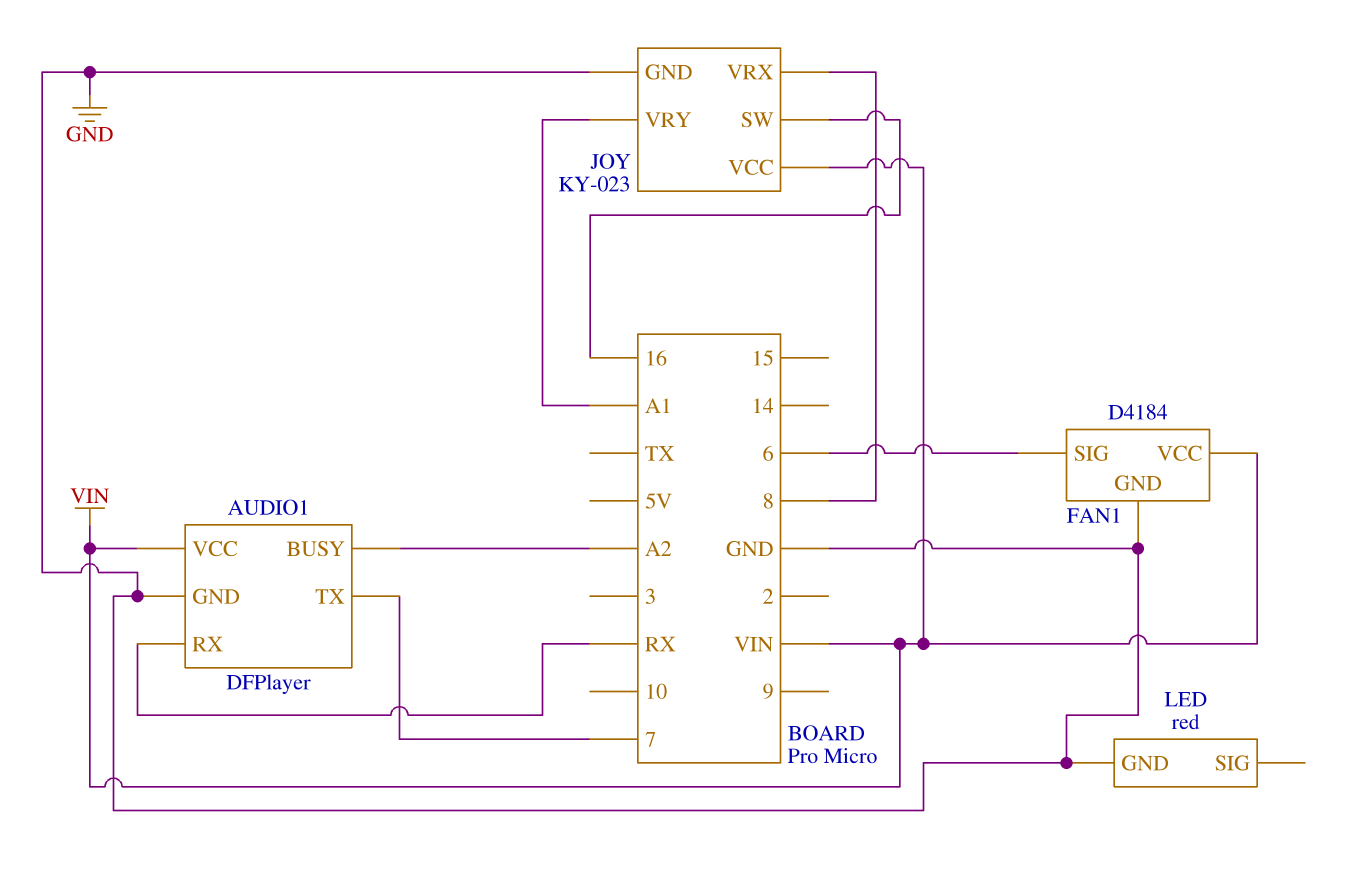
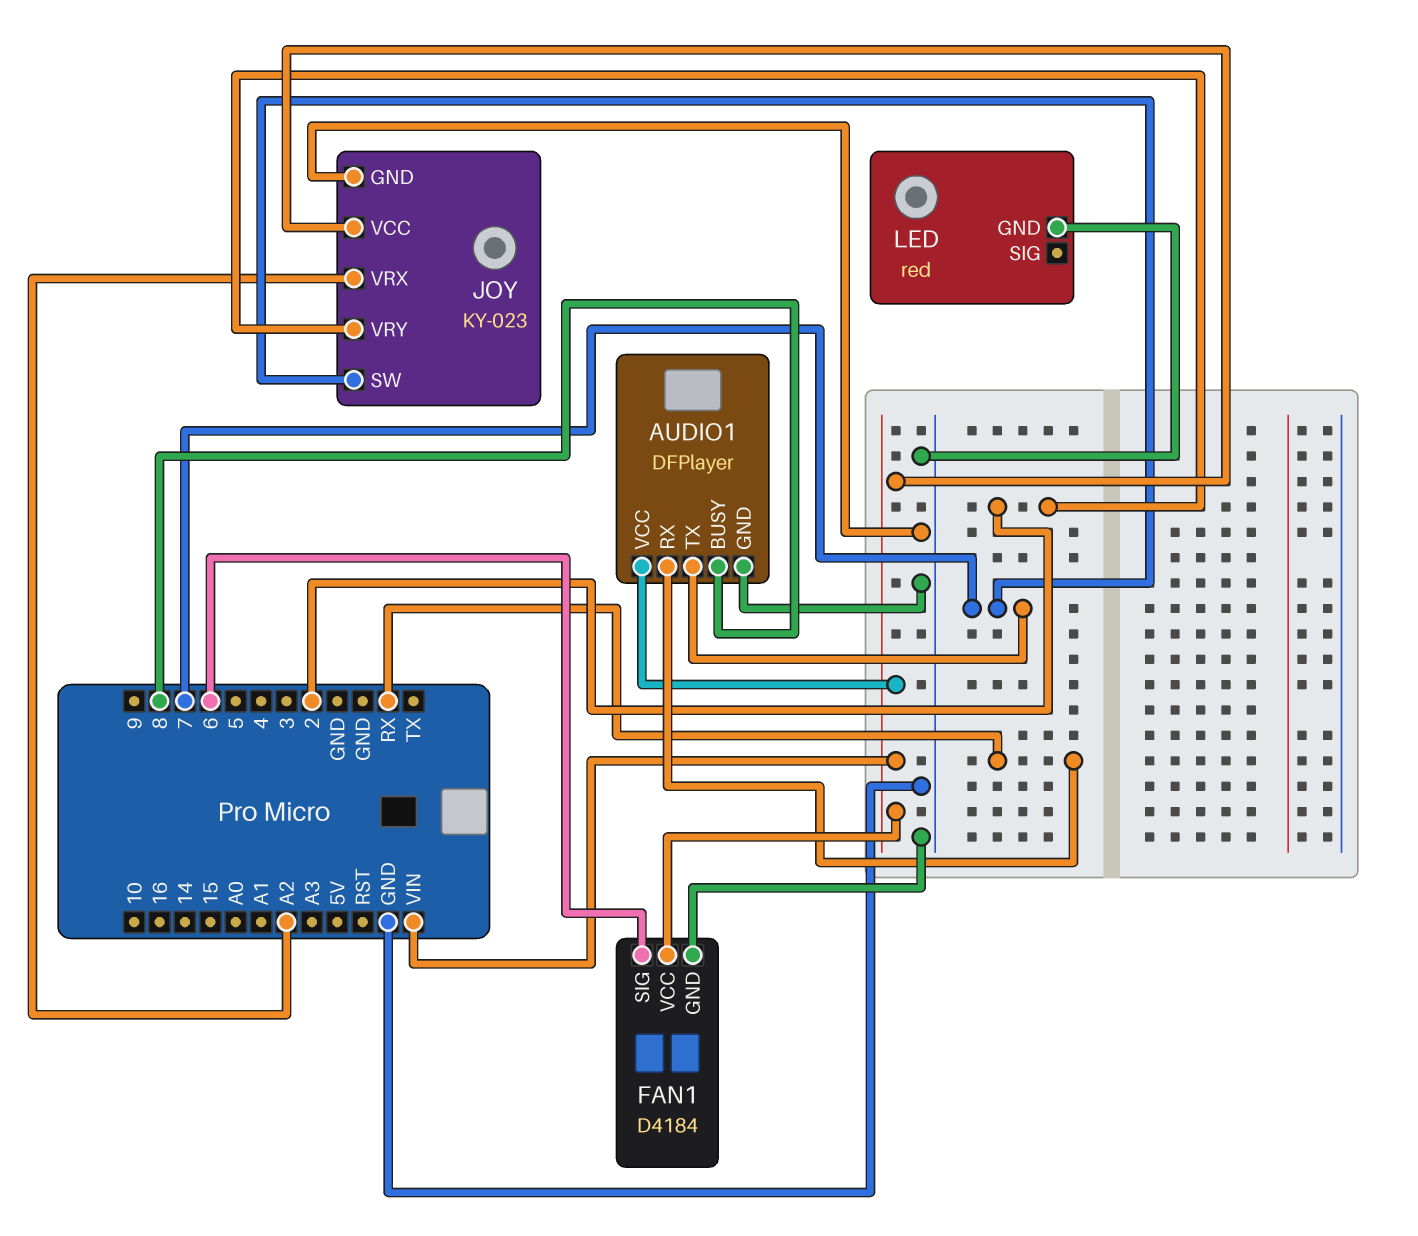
AUDIO1 pin BUSY: A2 -> 8
JOY pin SW: 16 -> 7
JOY pin VRX: 8 -> A2
JOY pin VRY: A1 -> 2

